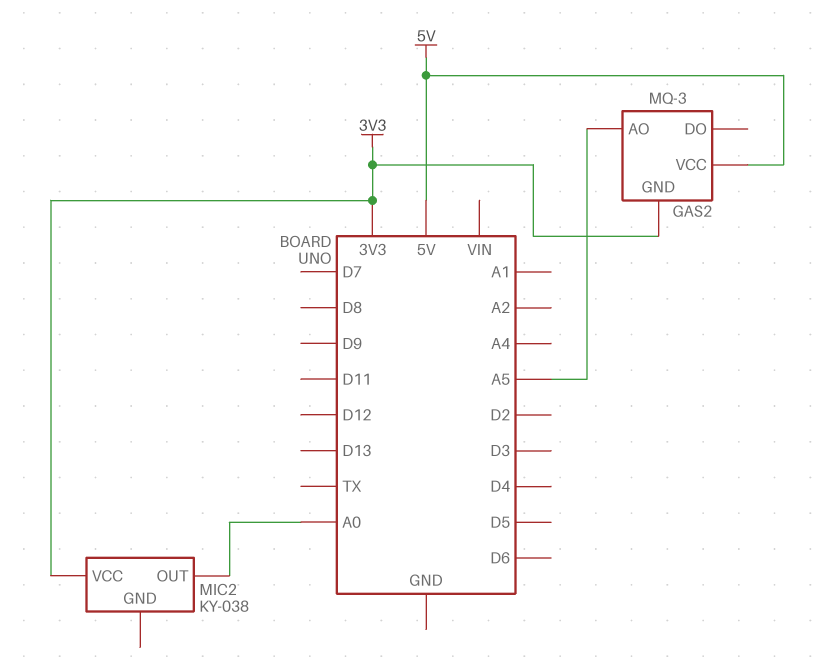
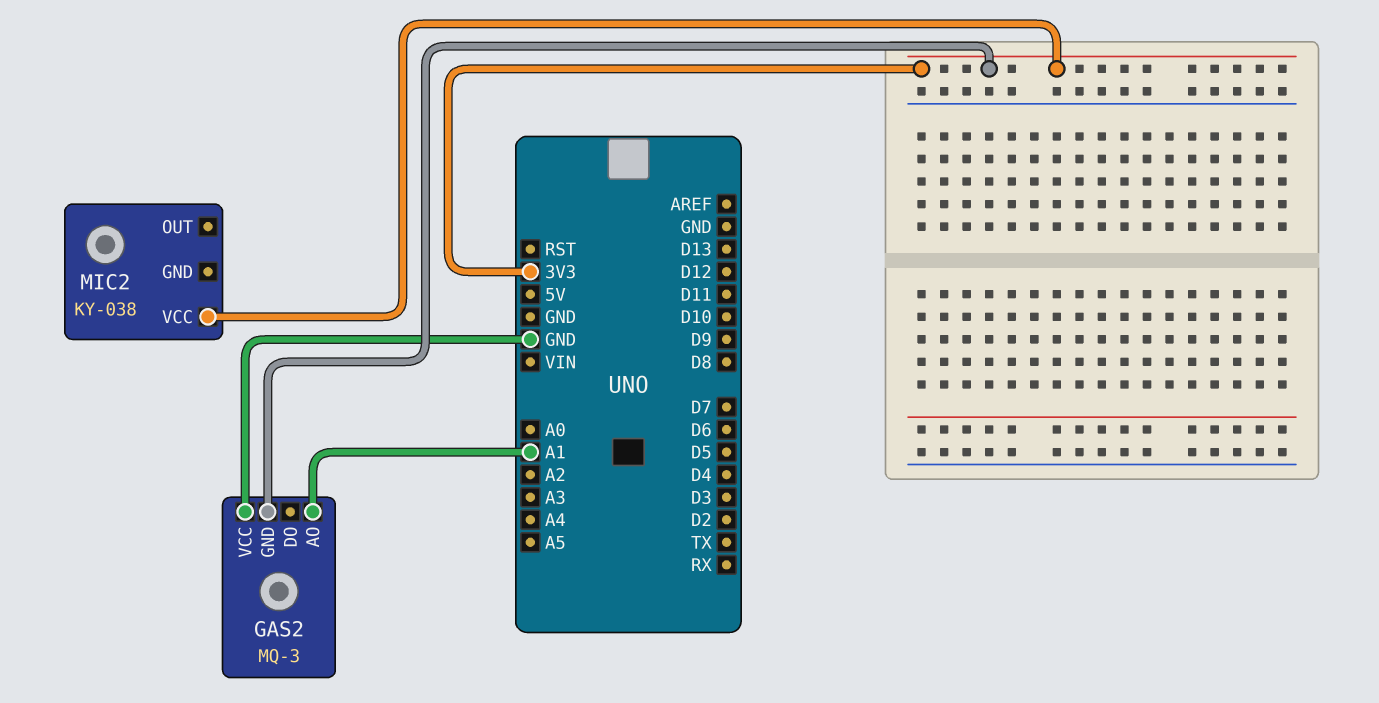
GAS2 pin AO: A5 -> A1
GAS2 pin VCC: 5V -> GND
MIC2 pin OUT: A0 -> none

